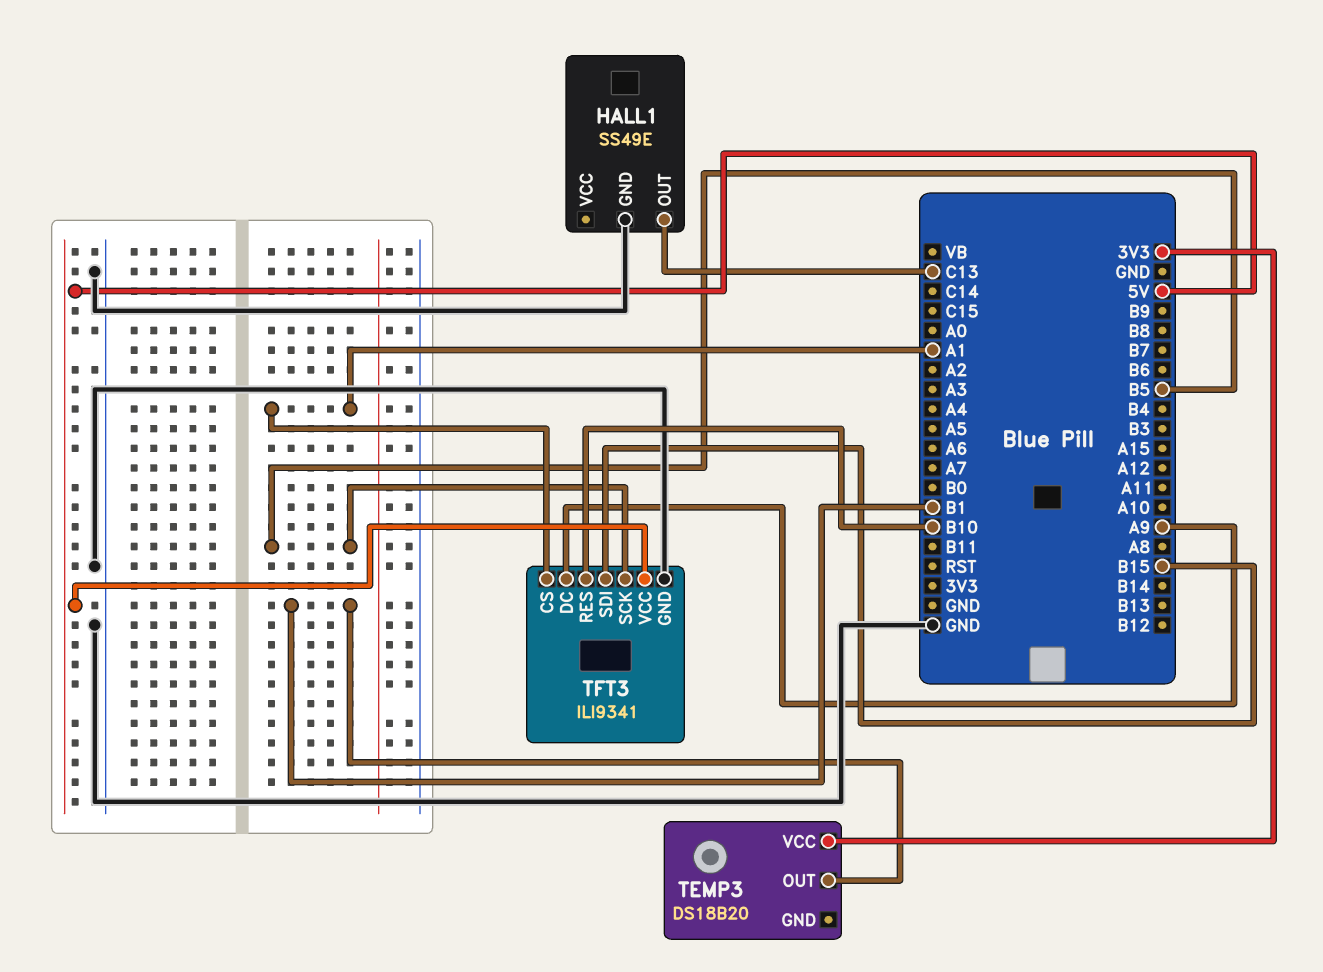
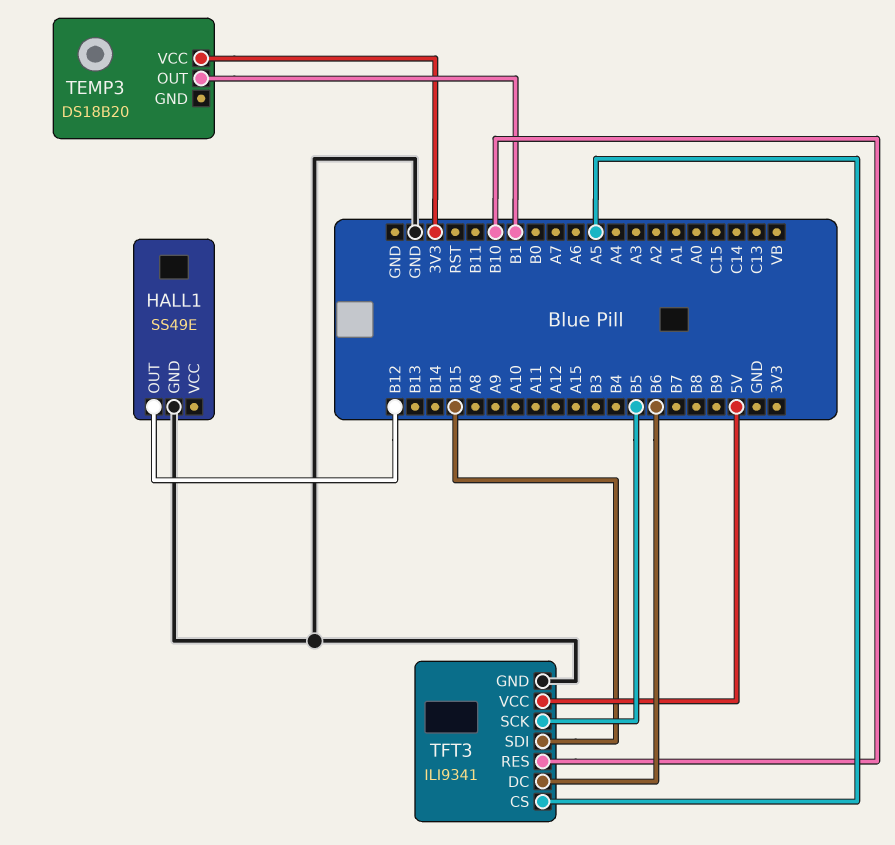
HALL1 pin OUT: C13 -> B12
TFT3 pin CS: A1 -> A5
TFT3 pin DC: A9 -> B6

